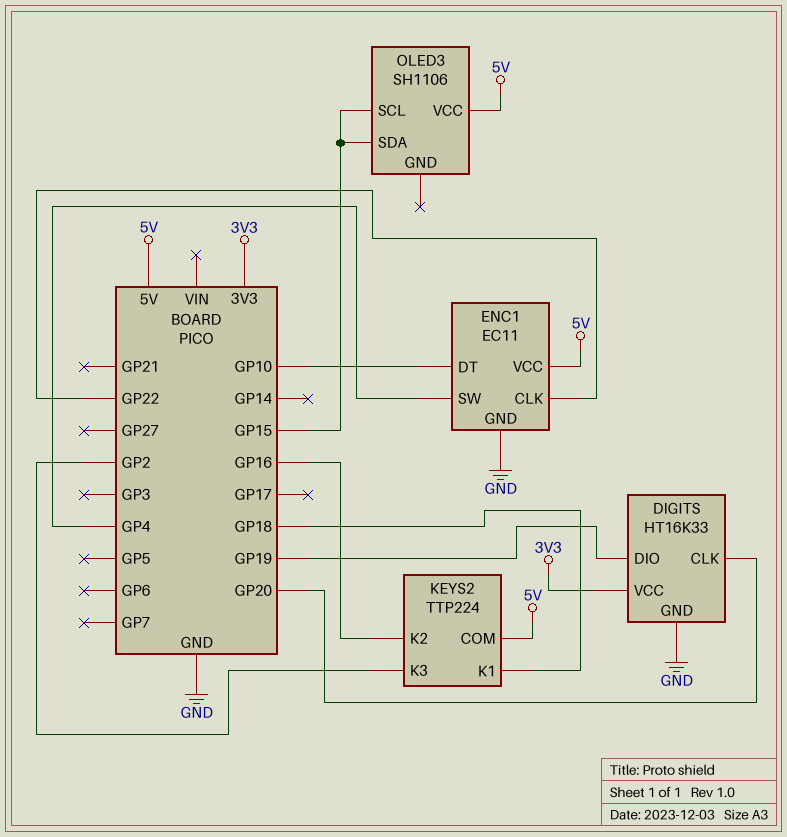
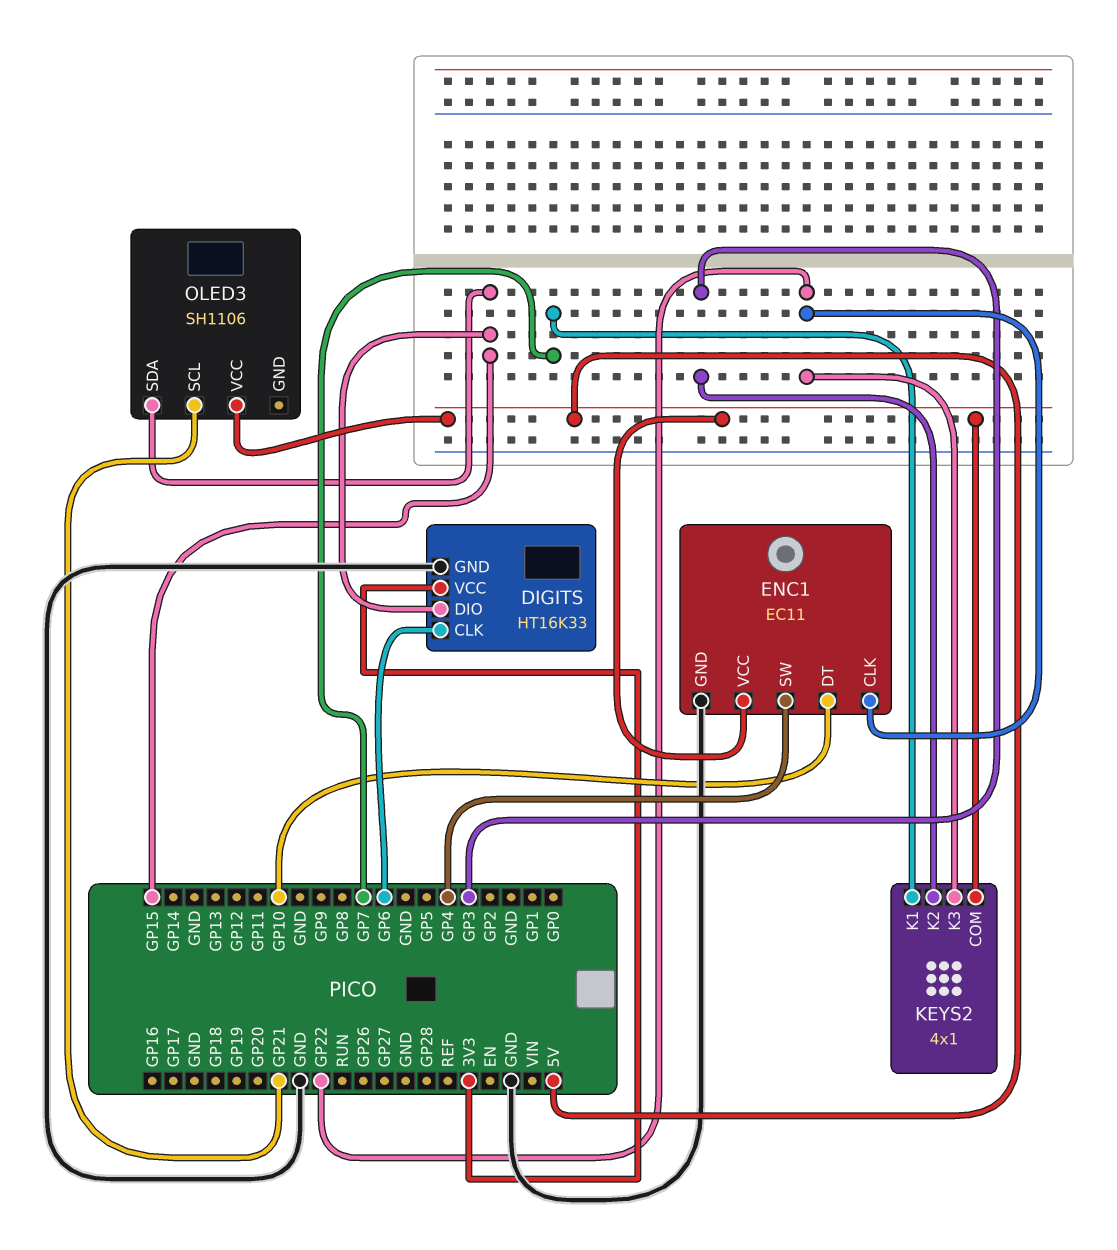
DIGITS pin CLK: GP20 -> GP6
DIGITS pin DIO: GP19 -> GP15
KEYS2: TTP224 -> 4x1
KEYS2 pin K1: GP18 -> GP7
KEYS2 pin K2: GP16 -> GP3
KEYS2 pin K3: GP2 -> GP22
OLED3 pin SCL: GP15 -> GP21

